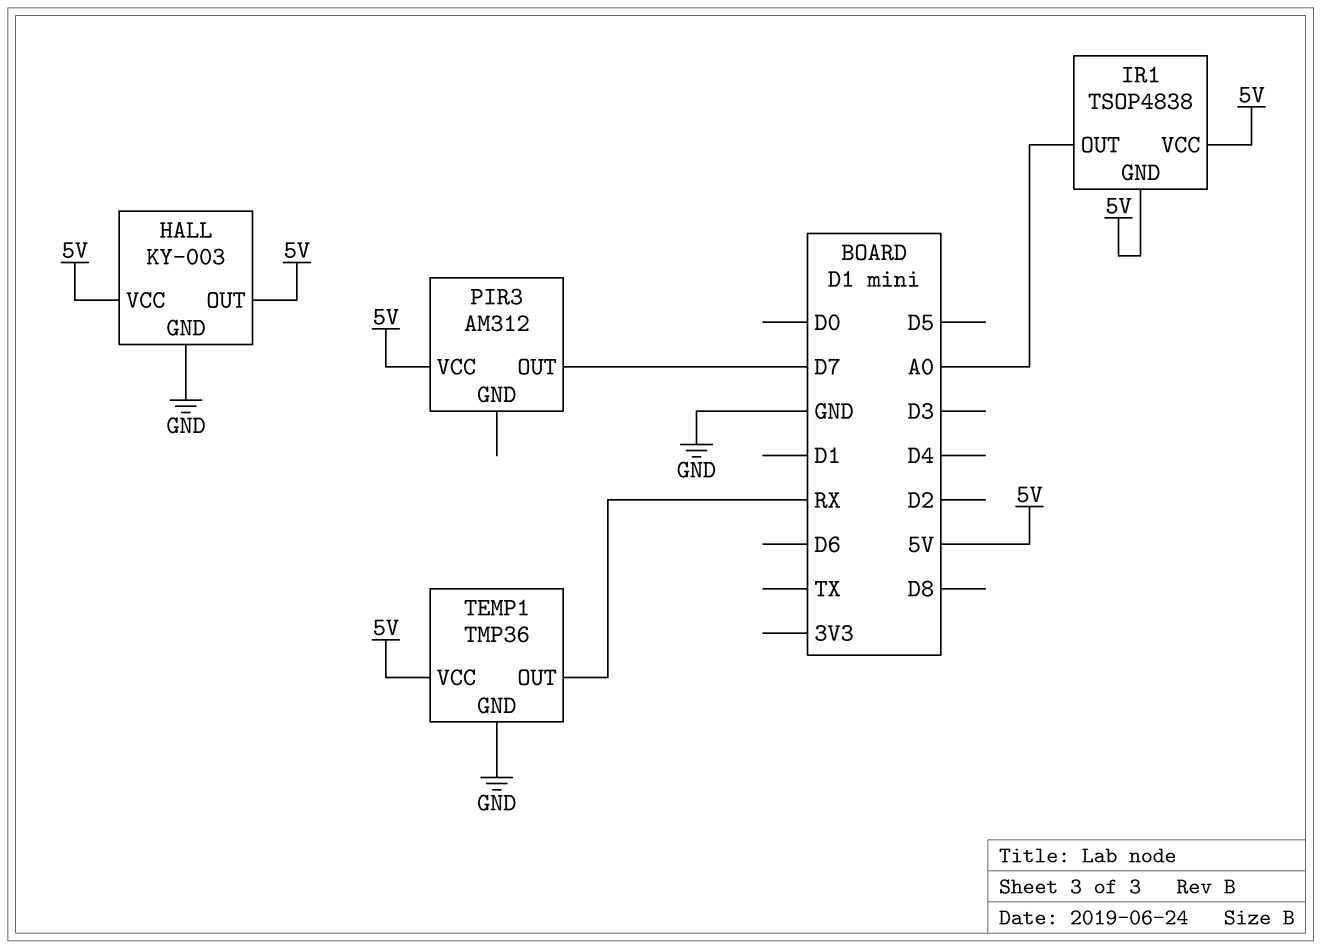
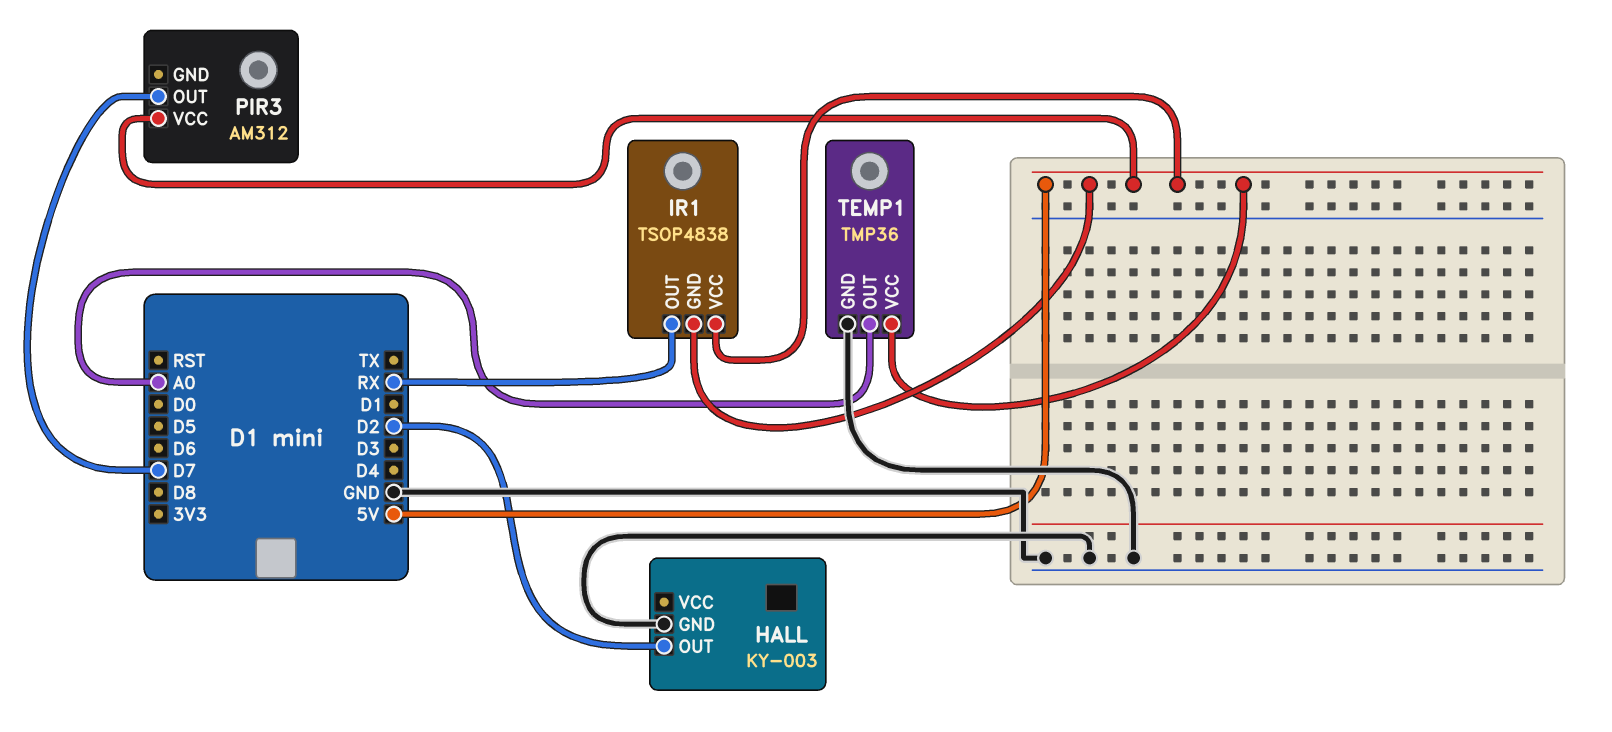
HALL pin OUT: 5V -> D2
HALL pin VCC: 5V -> none
IR1 pin OUT: A0 -> RX
TEMP1 pin OUT: RX -> A0

